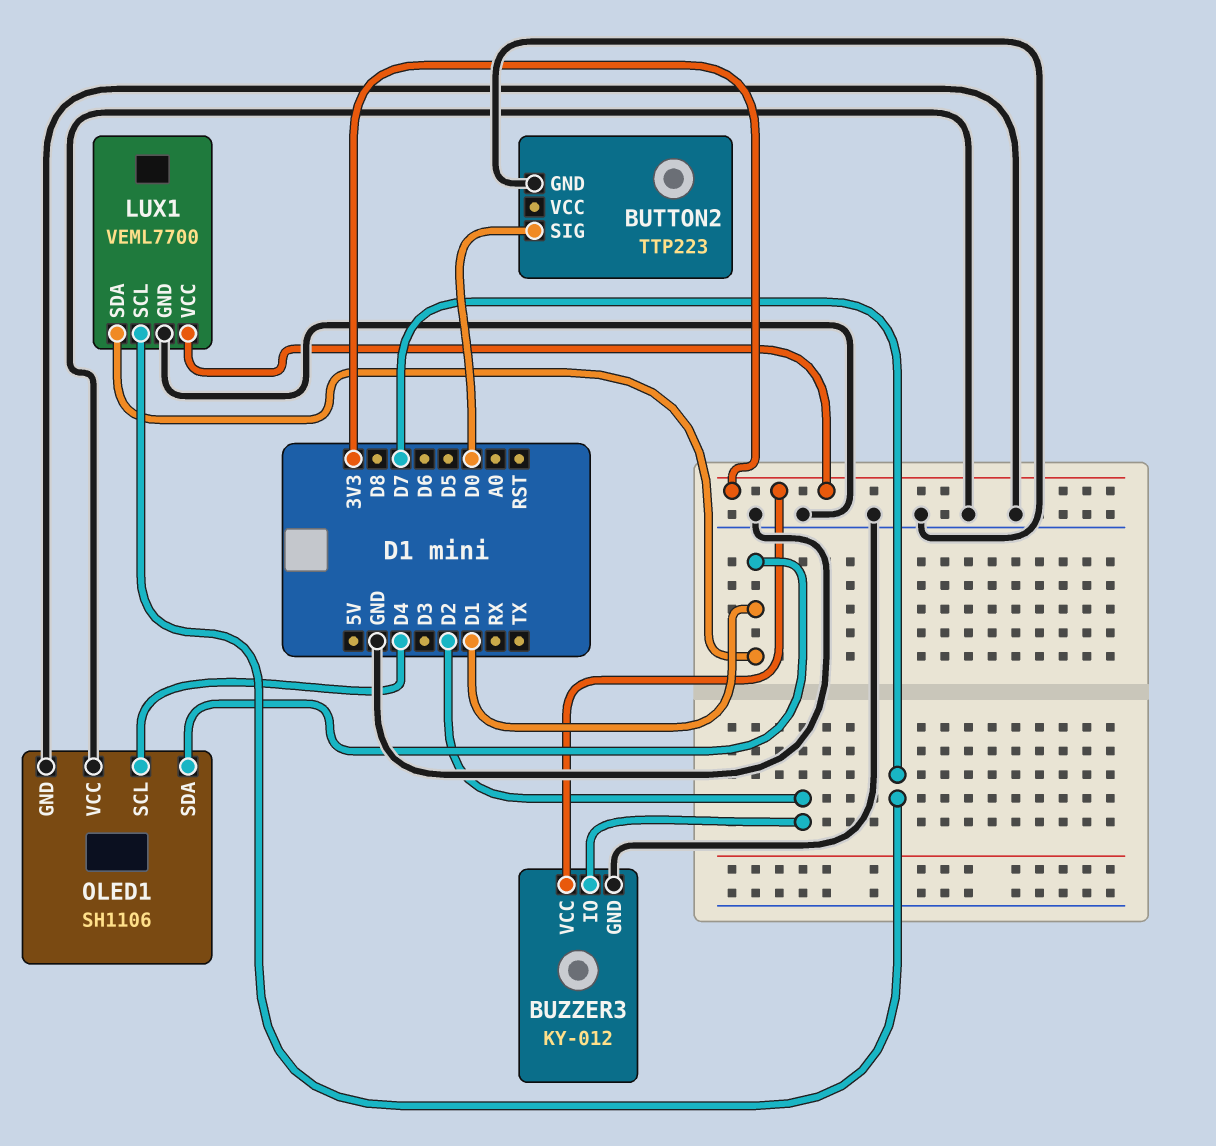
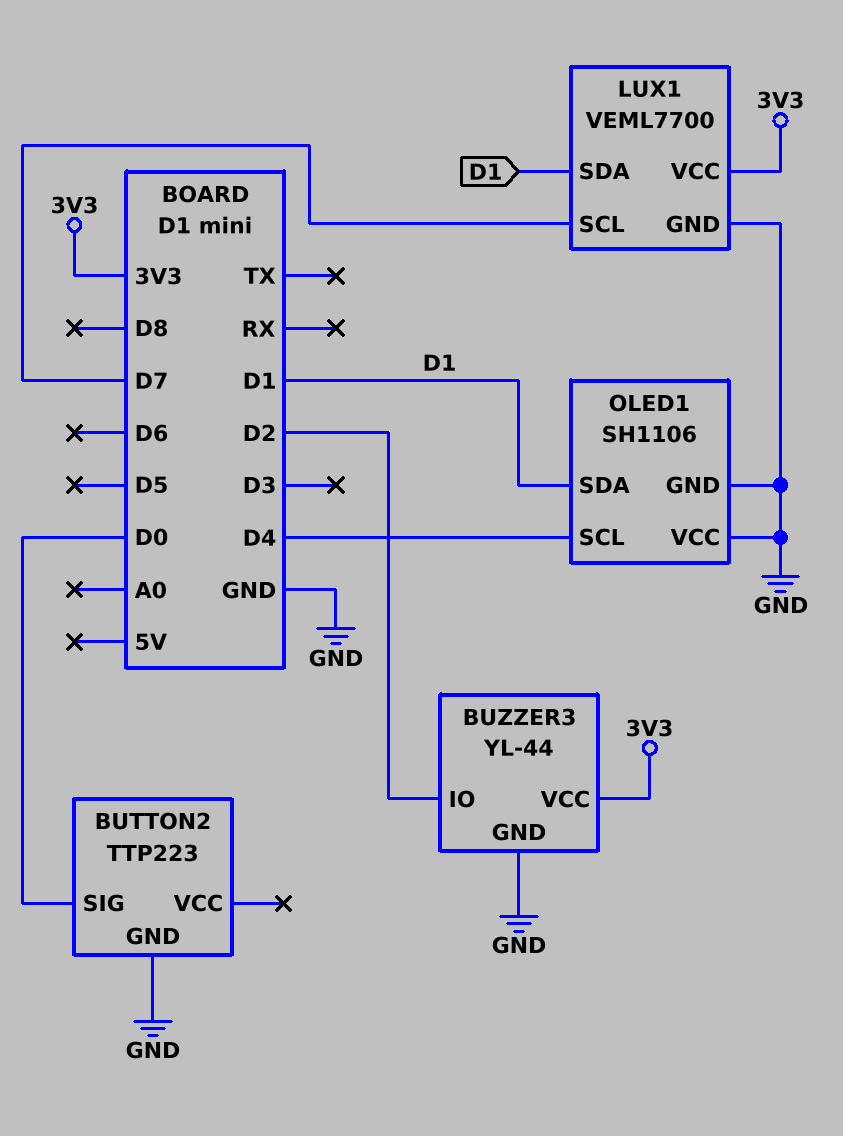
BUZZER3: KY-012 -> YL-44

